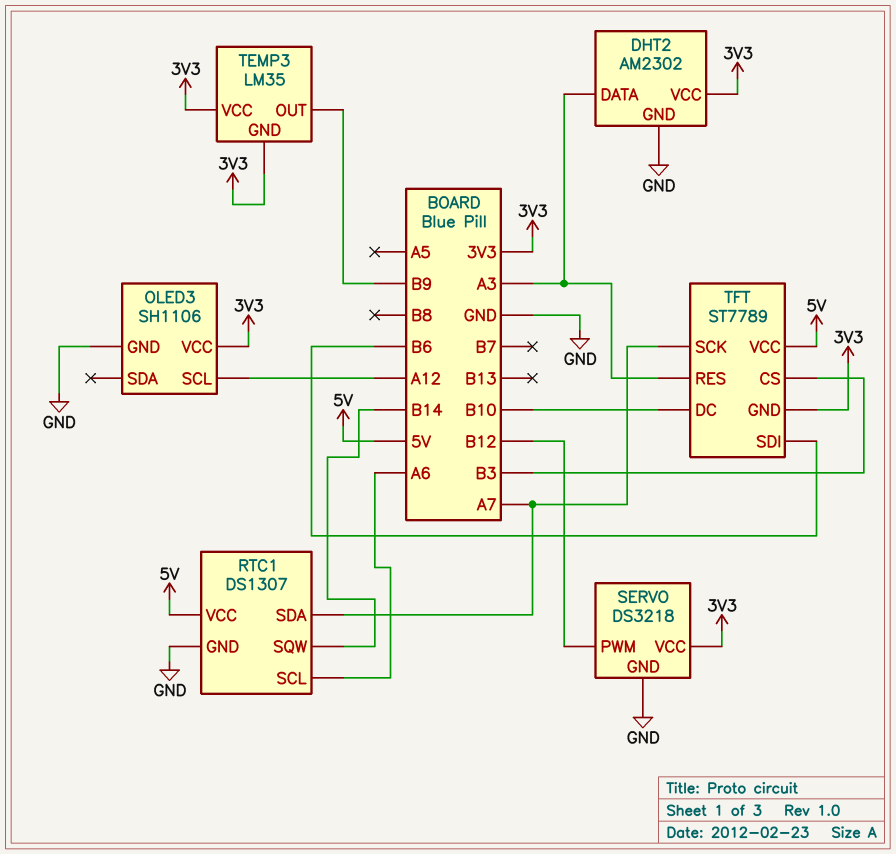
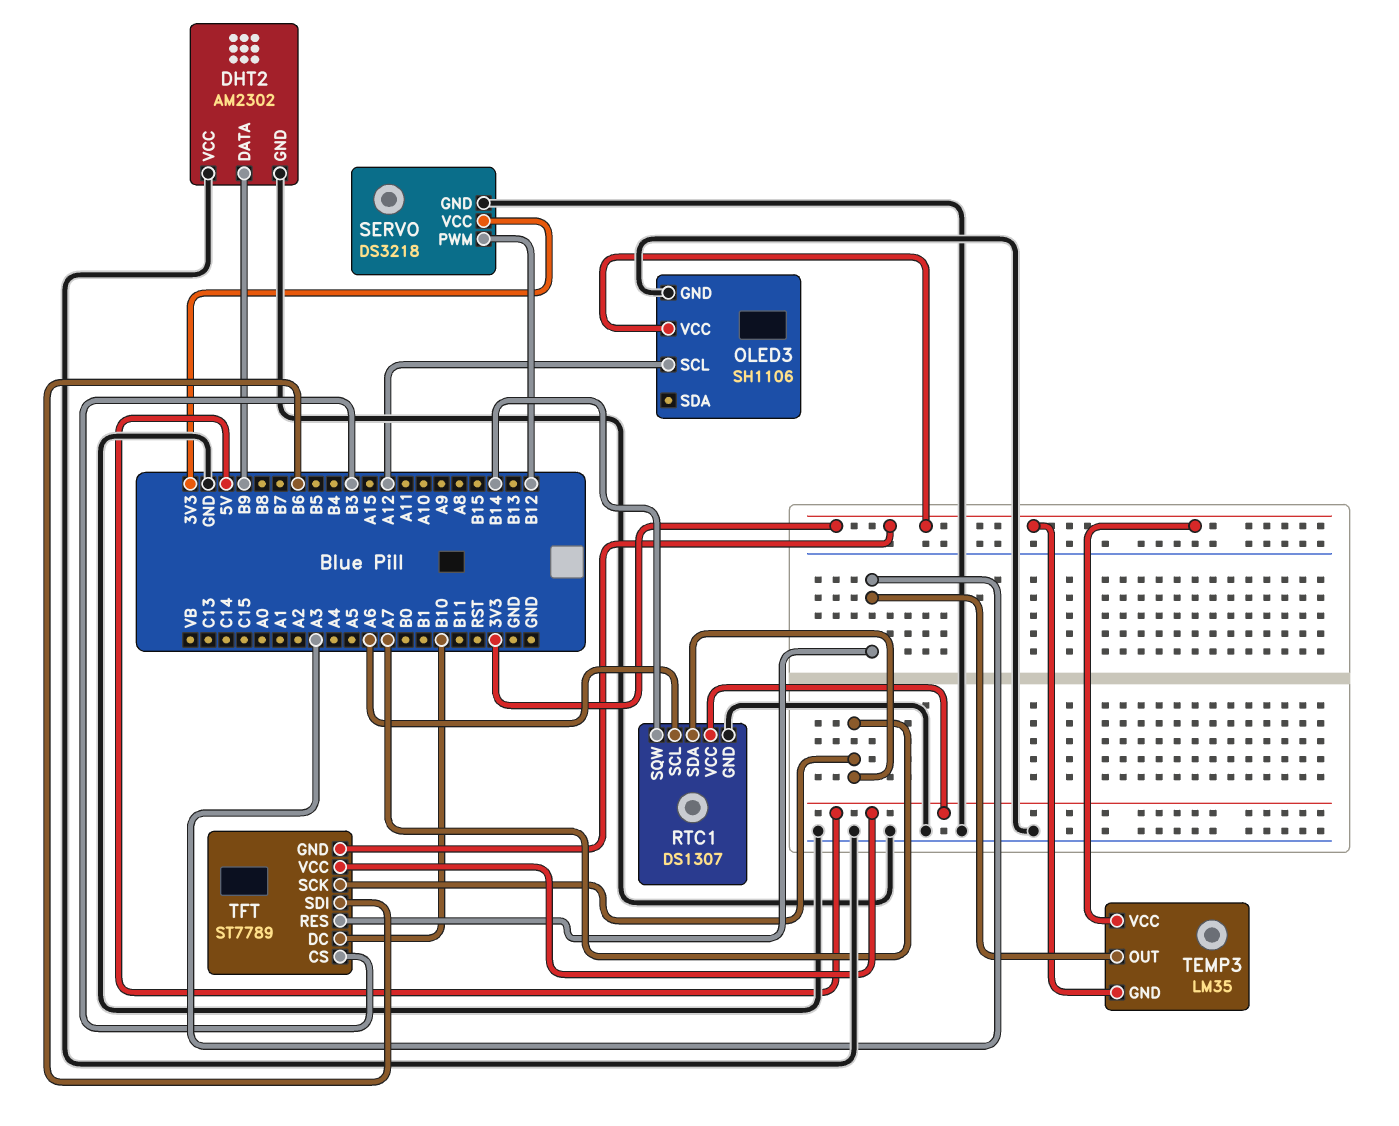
DHT2 pin DATA: A3 -> B9
DHT2 pin VCC: 3V3 -> GND
TEMP3 pin OUT: B9 -> A3

